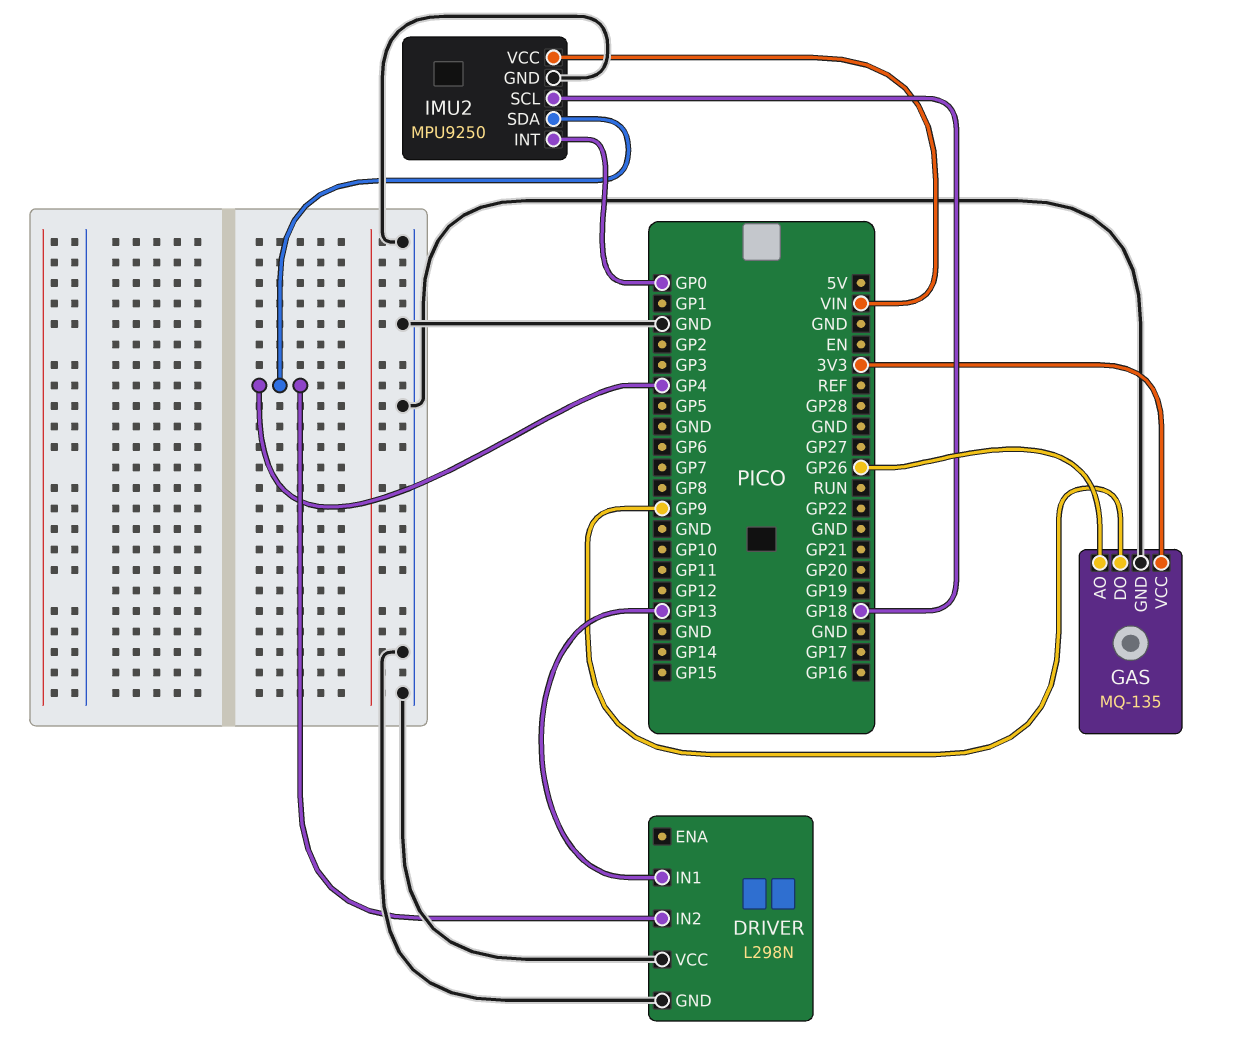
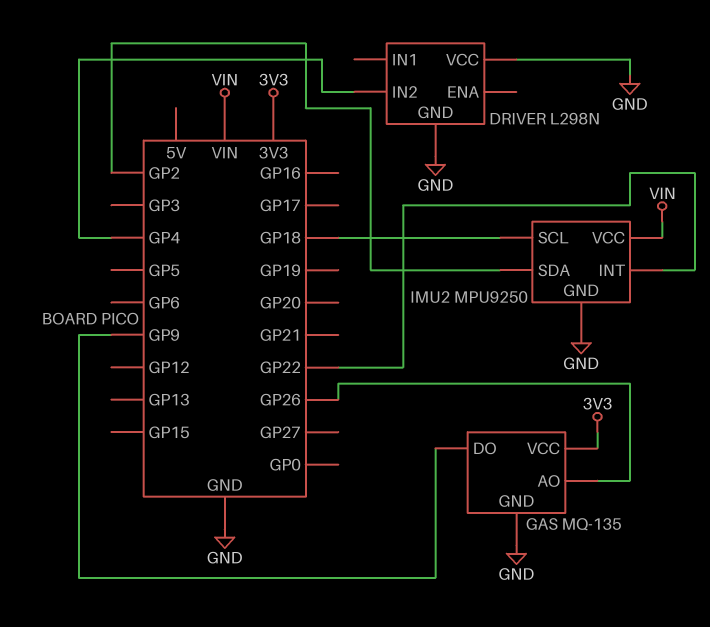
DRIVER pin IN1: GP13 -> none
IMU2 pin INT: GP0 -> GP22
IMU2 pin SDA: GP4 -> GP2

